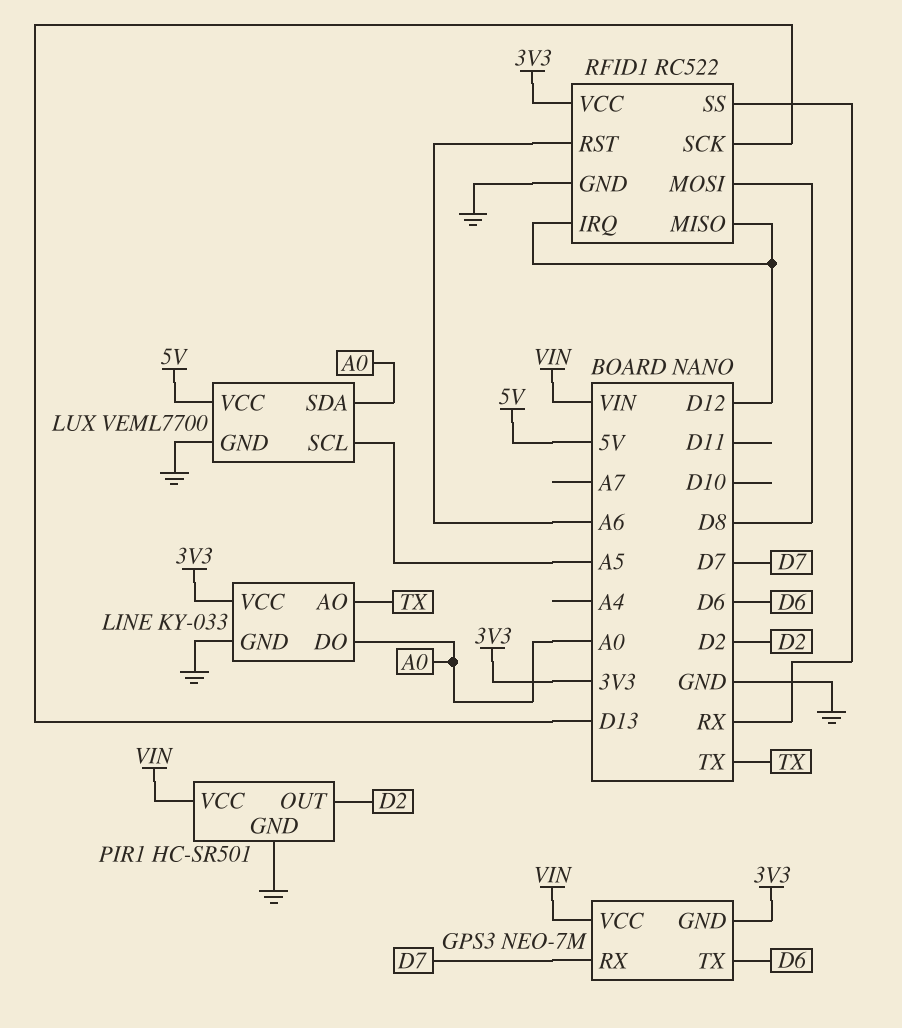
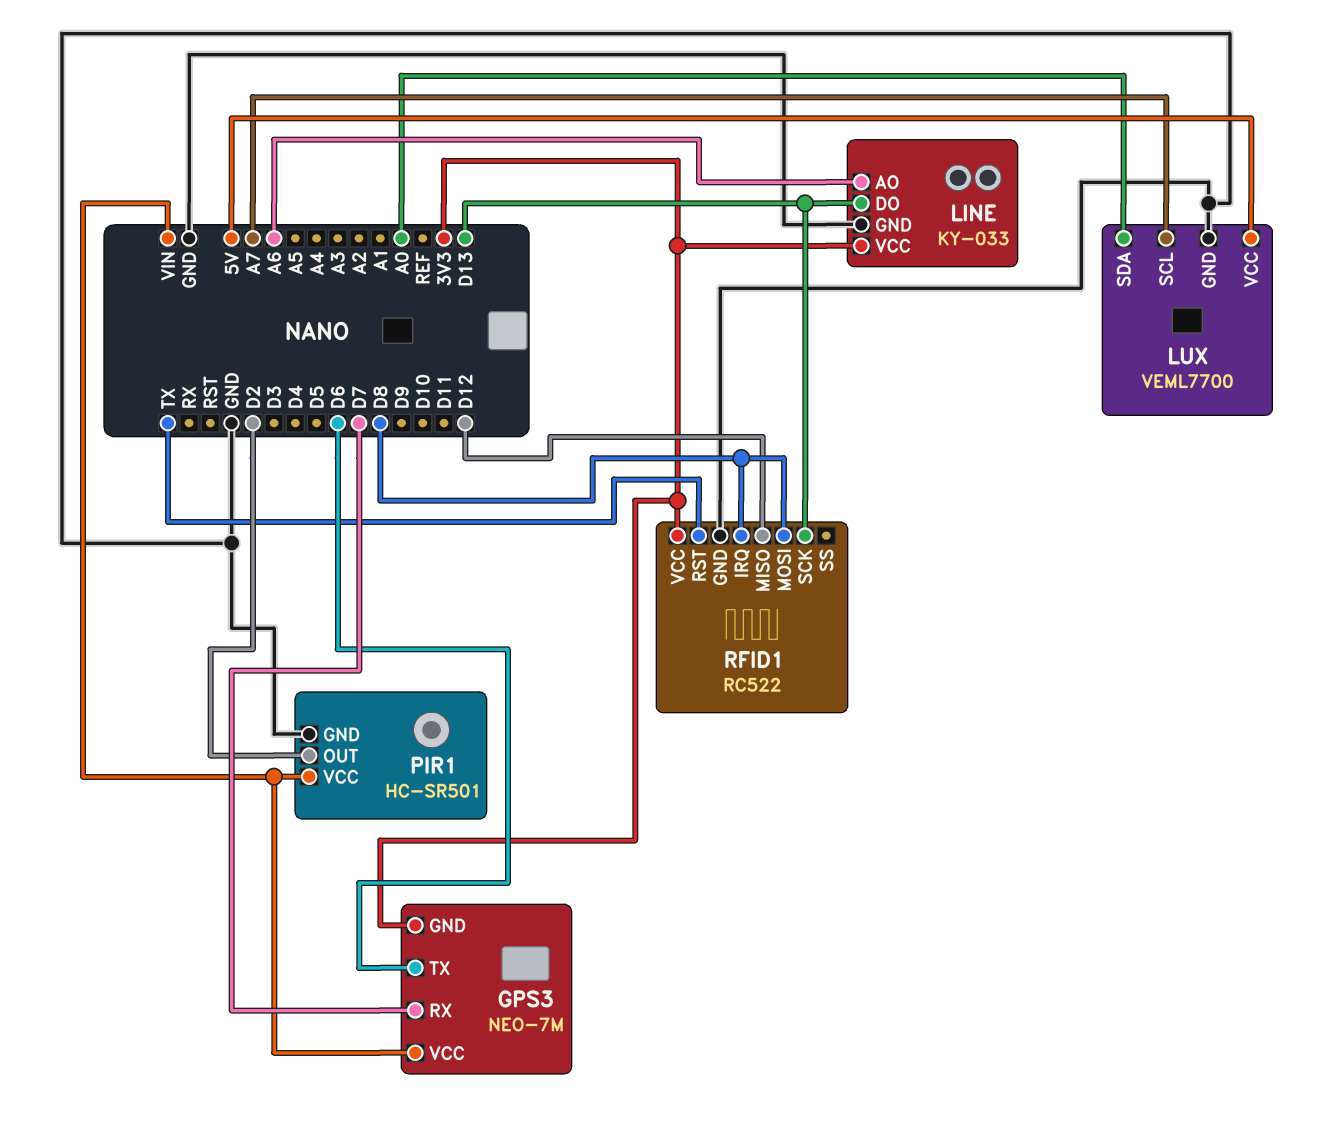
LINE pin AO: TX -> A6
LINE pin DO: A0 -> D13
LUX pin SCL: A5 -> A7
RFID1 pin IRQ: D12 -> D8
RFID1 pin RST: A6 -> TX
RFID1 pin SS: RX -> none

